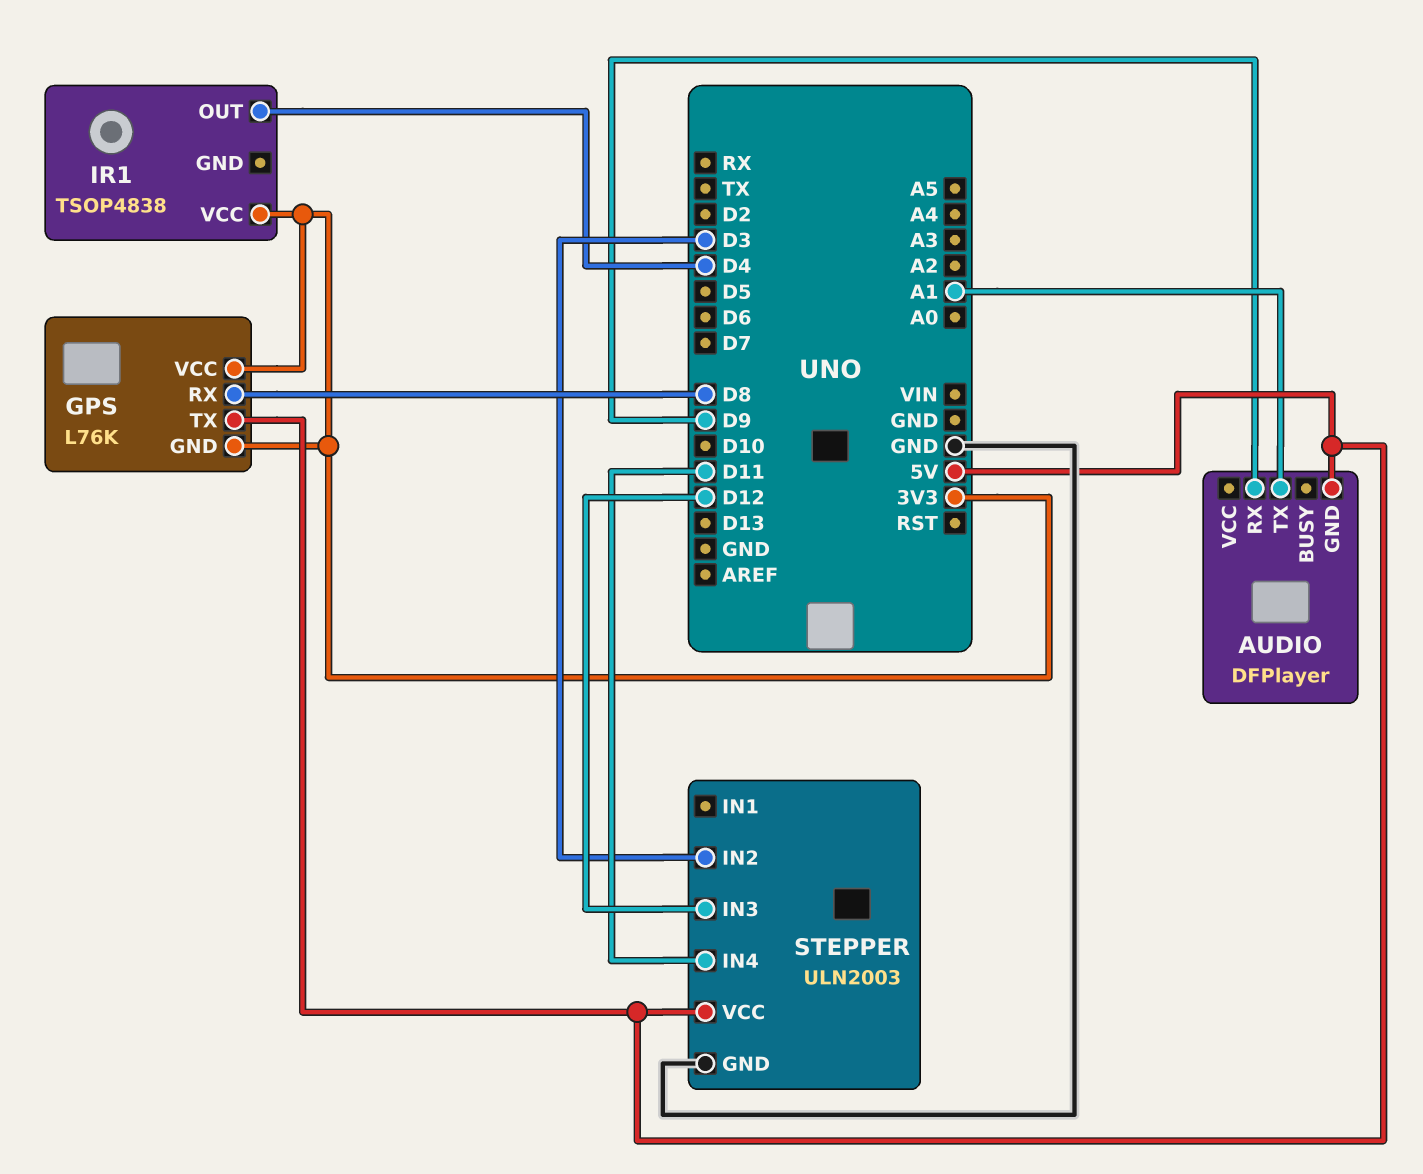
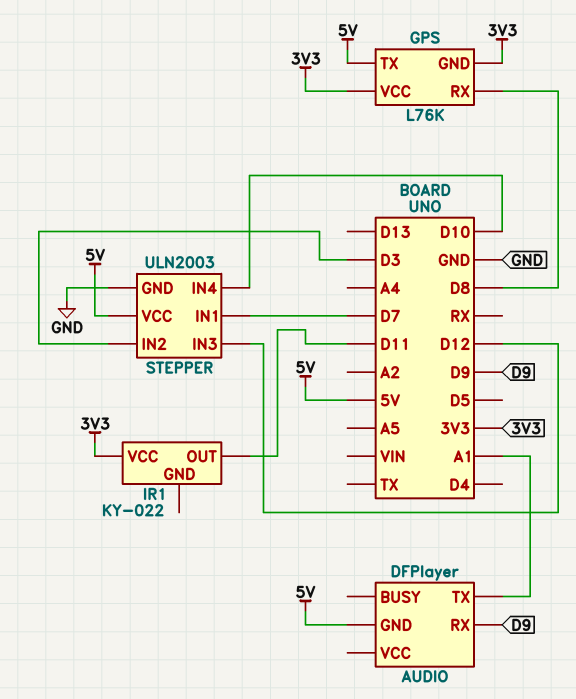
IR1: TSOP4838 -> KY-022
IR1 pin OUT: D4 -> D11
STEPPER pin IN1: none -> D7
STEPPER pin IN4: D11 -> D10

